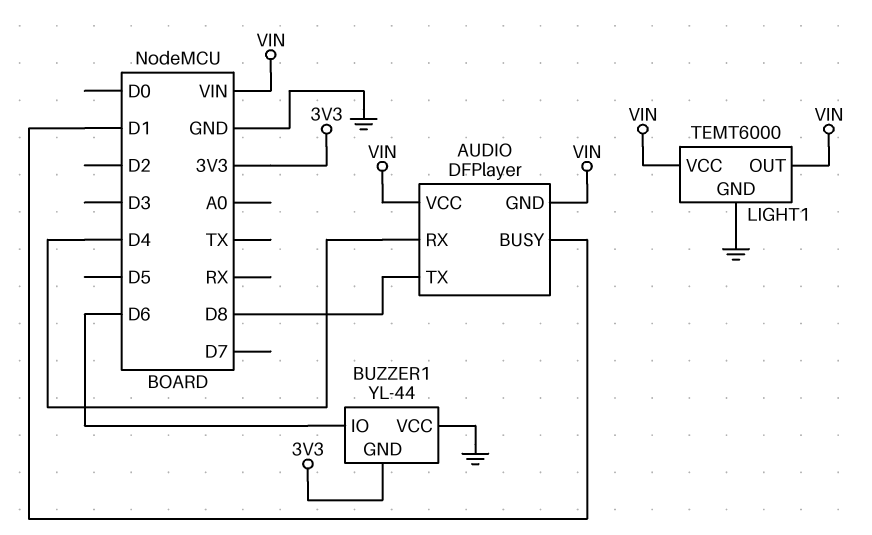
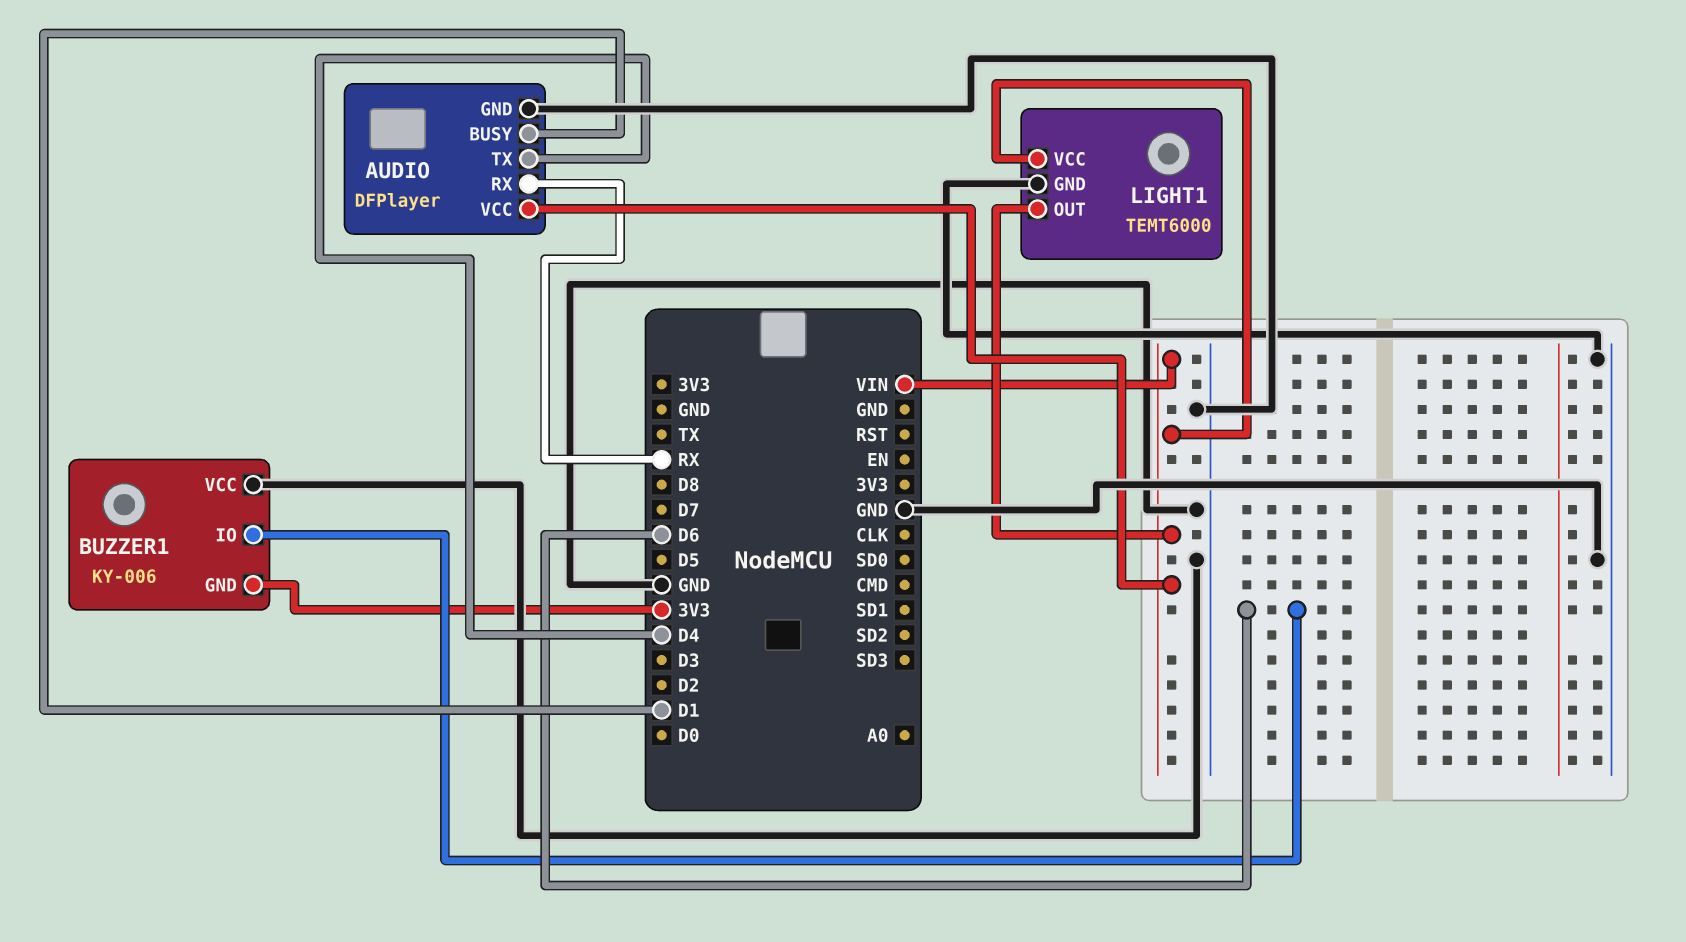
AUDIO pin GND: VIN -> GND
AUDIO pin RX: D4 -> RX
AUDIO pin TX: D8 -> D4
BUZZER1: YL-44 -> KY-006

